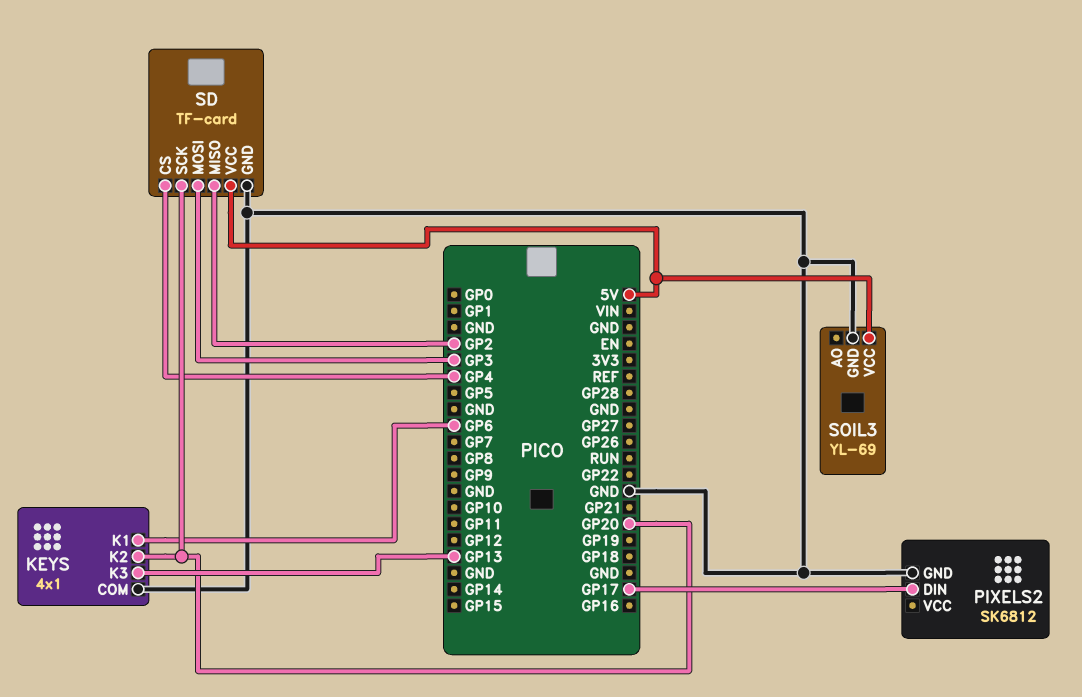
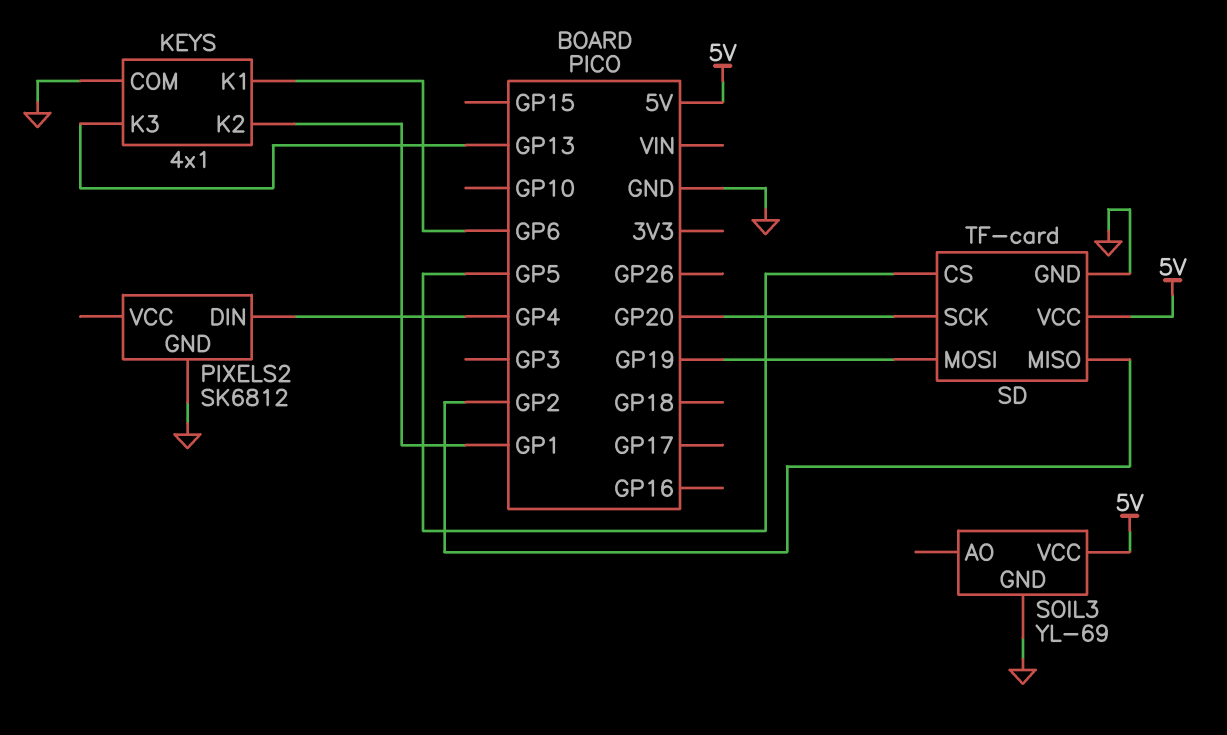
KEYS pin K2: GP20 -> GP1
PIXELS2 pin DIN: GP17 -> GP4
SD pin CS: GP4 -> GP5
SD pin MOSI: GP3 -> GP19

